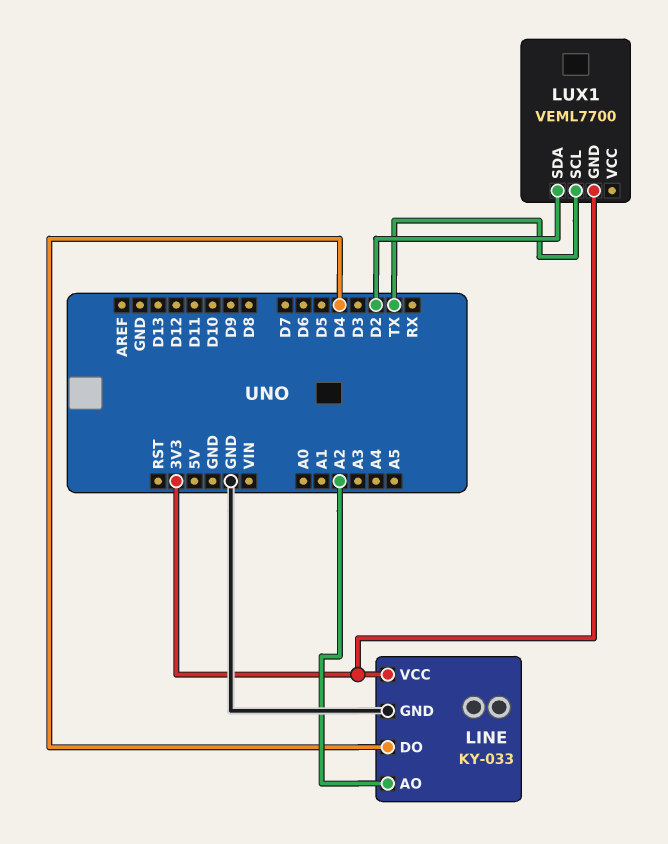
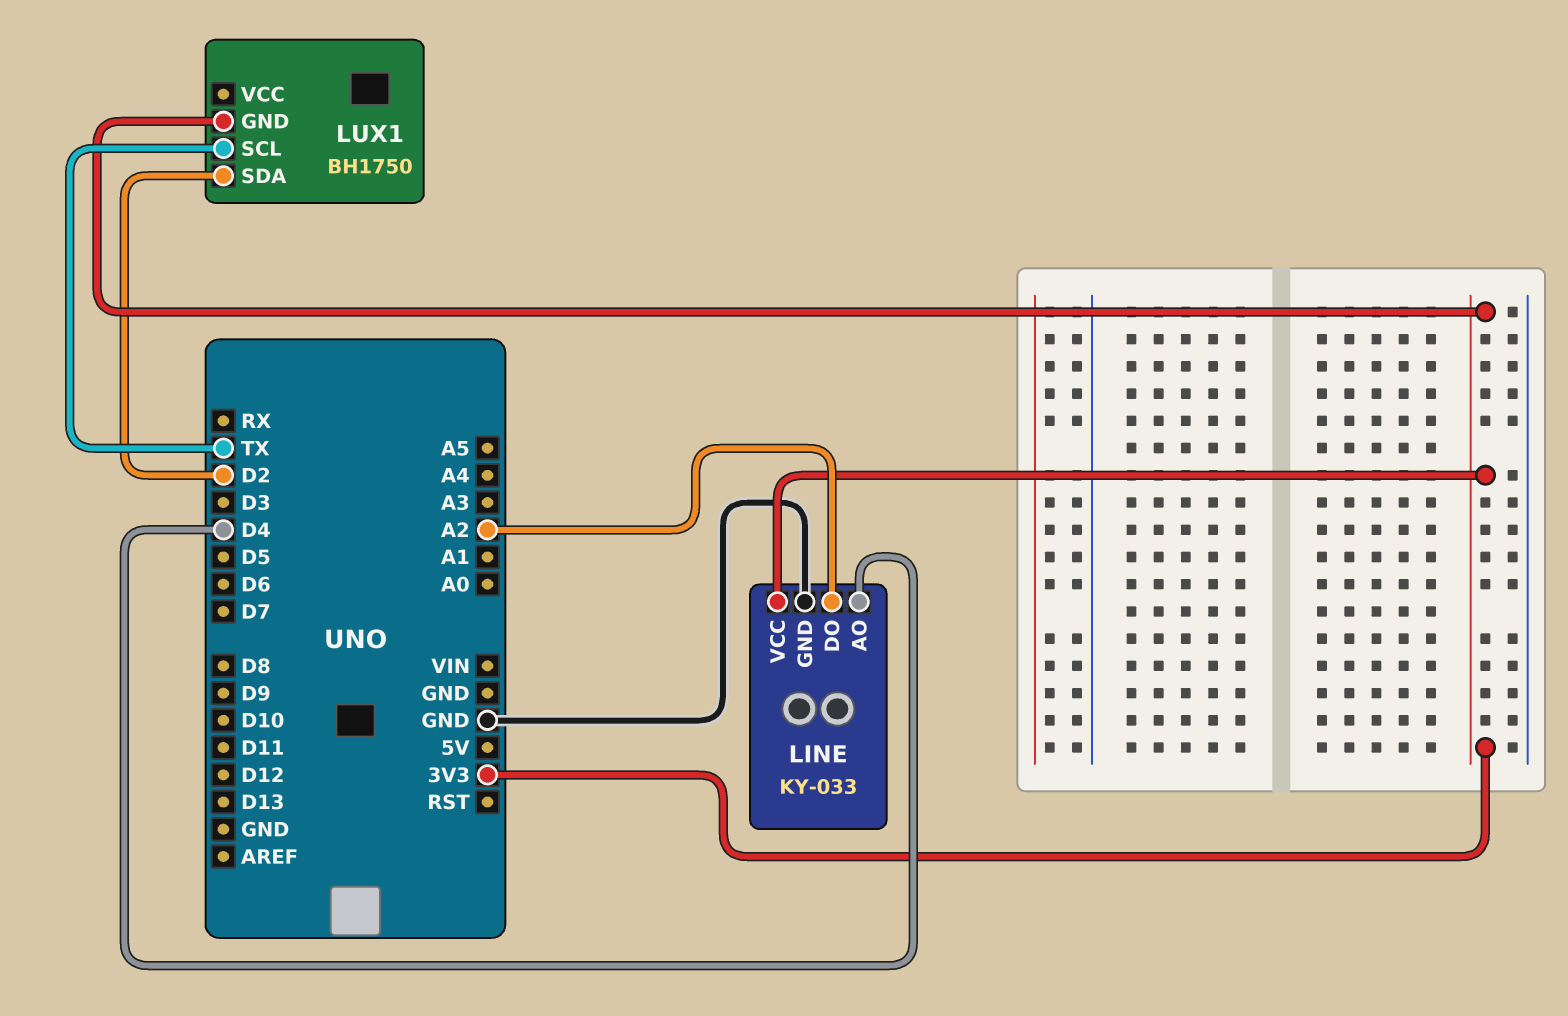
LINE pin AO: A2 -> D4
LINE pin DO: D4 -> A2
LUX1: VEML7700 -> BH1750

